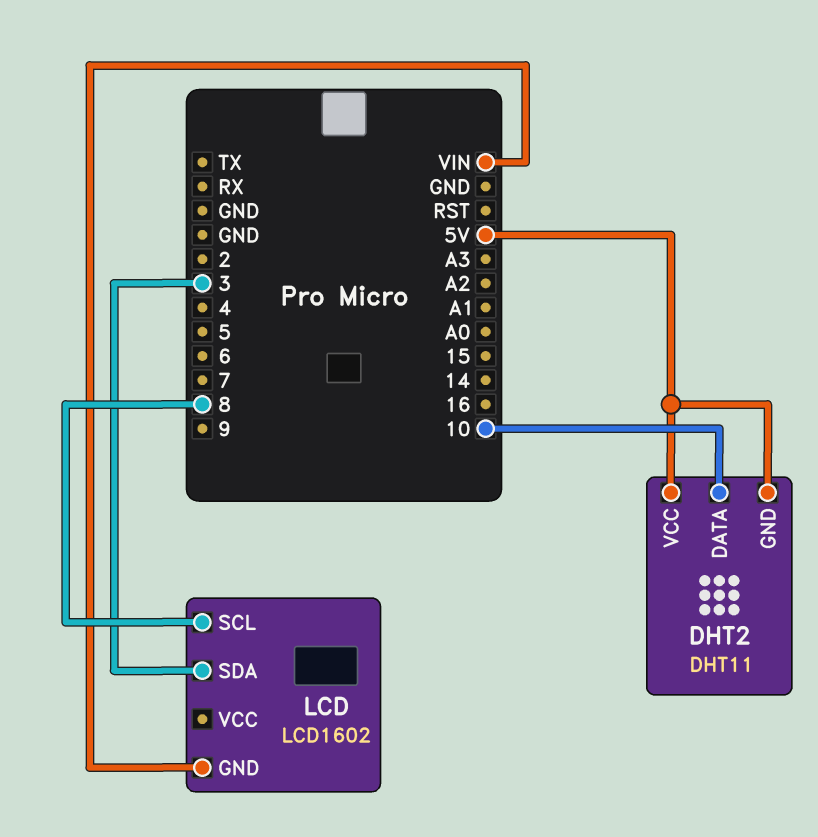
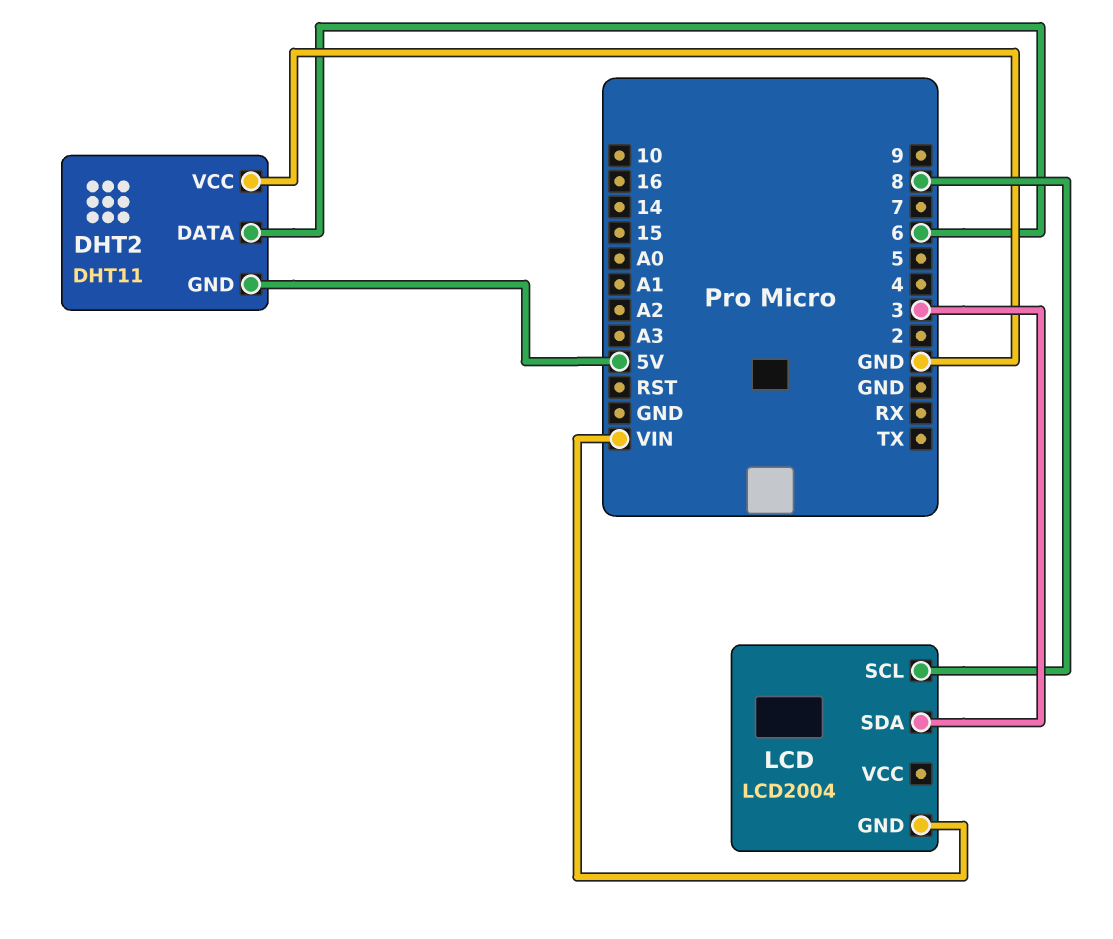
DHT2 pin DATA: 10 -> 6
DHT2 pin VCC: 5V -> GND
LCD: LCD1602 -> LCD2004

